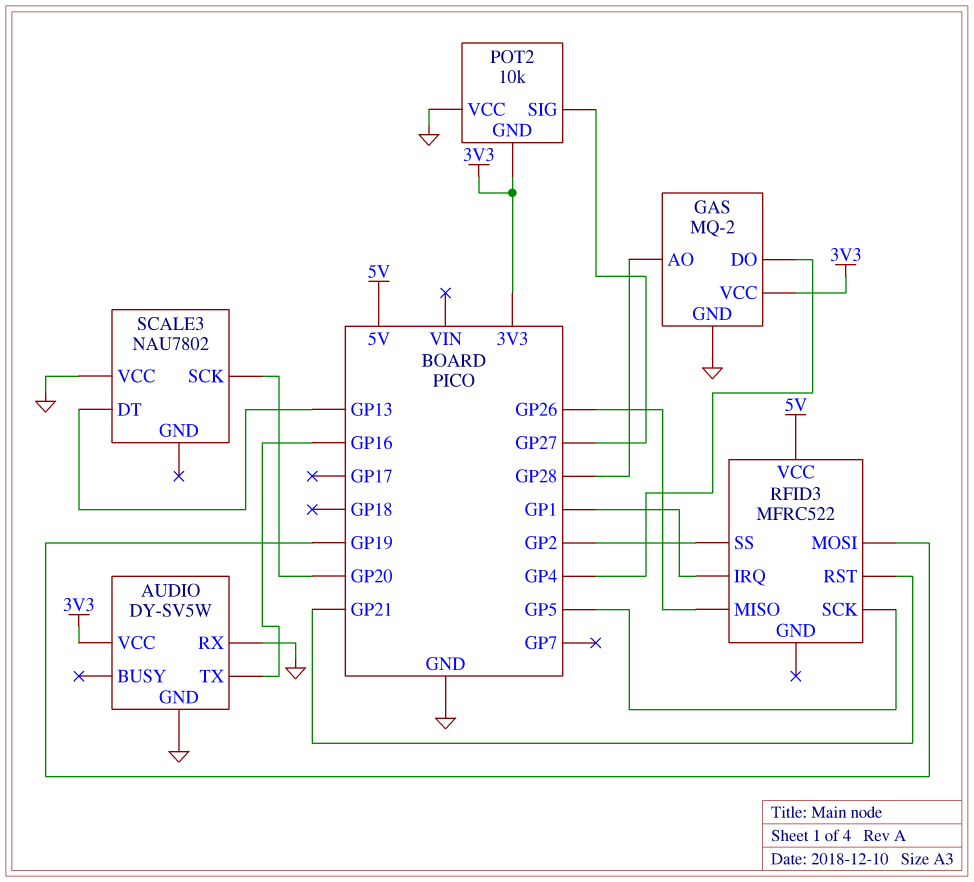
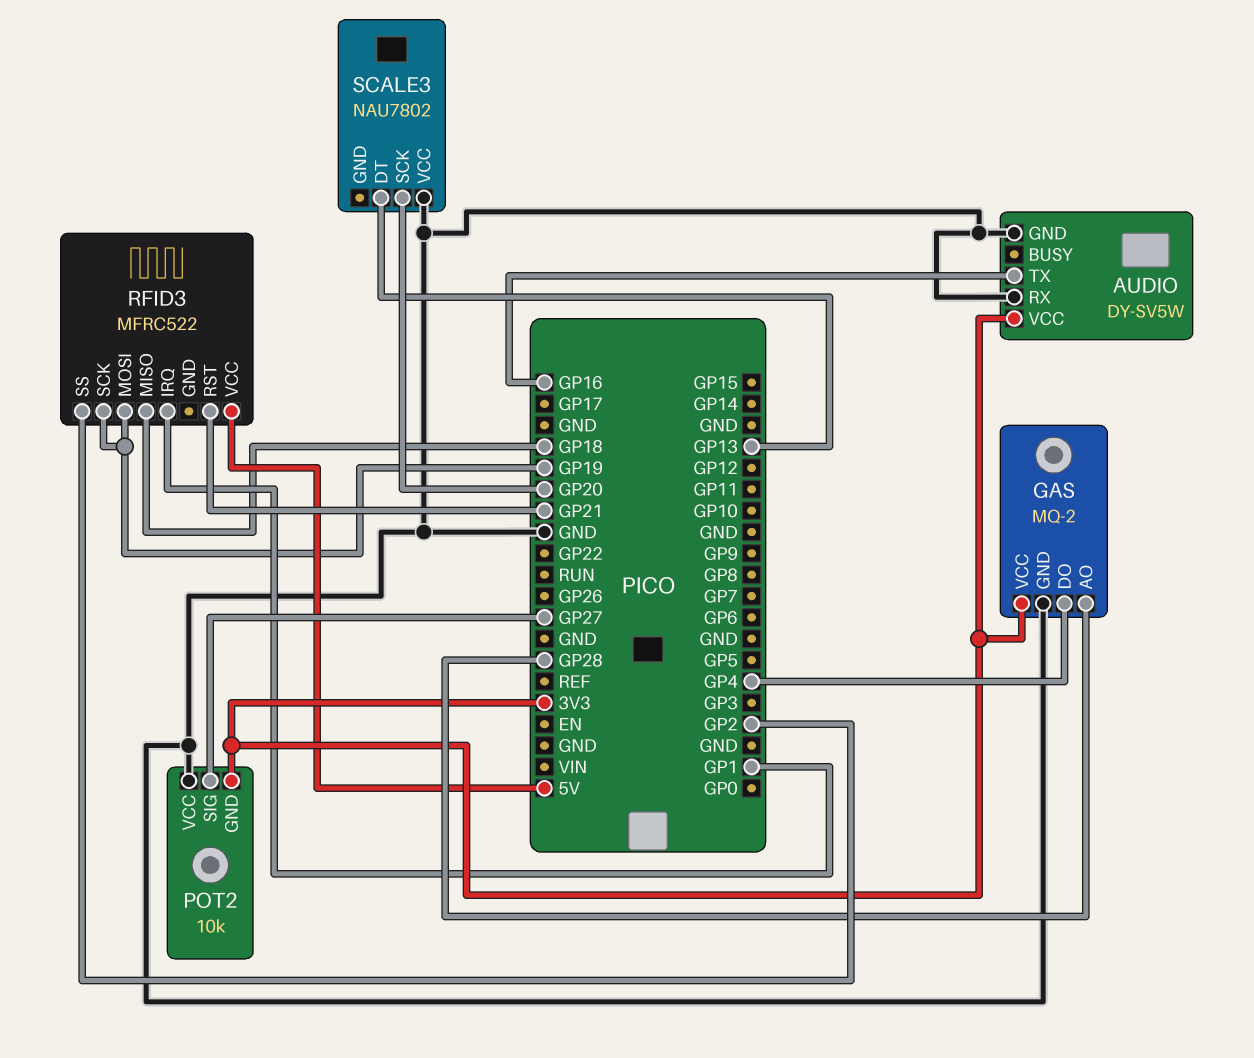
RFID3 pin MISO: GP26 -> GP18
RFID3 pin SCK: GP5 -> GP19

